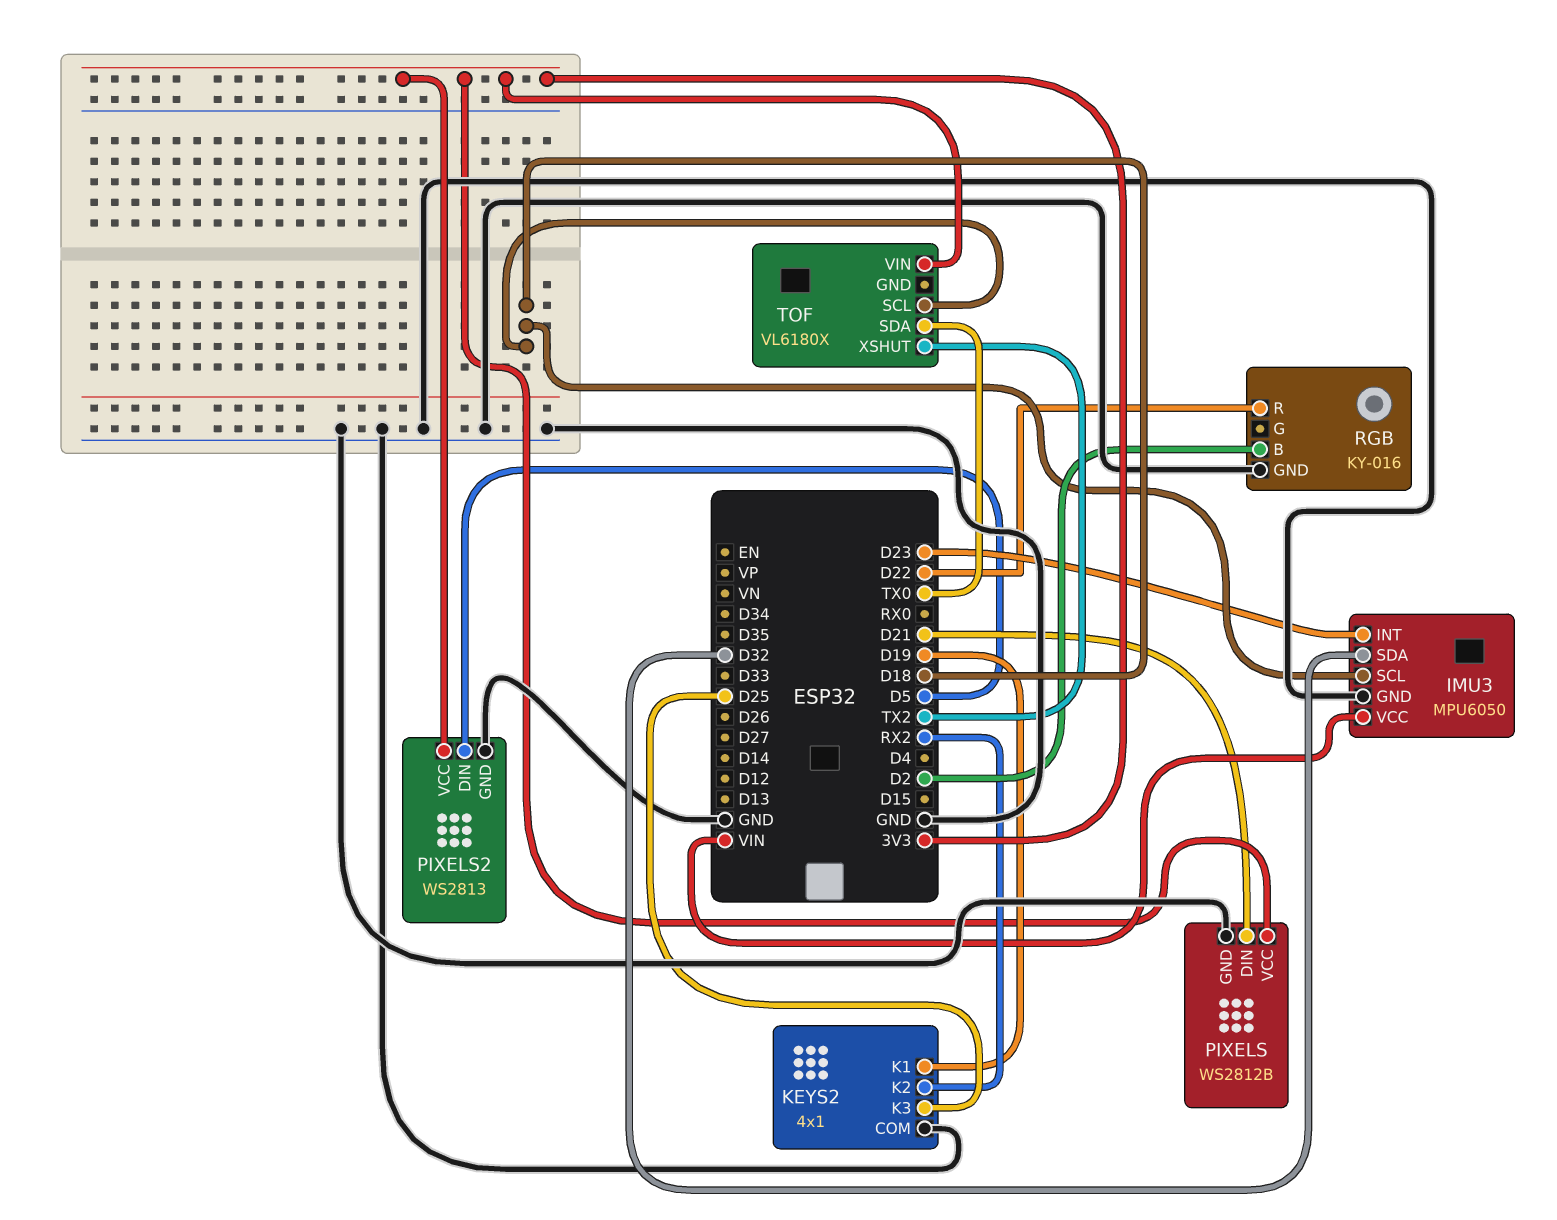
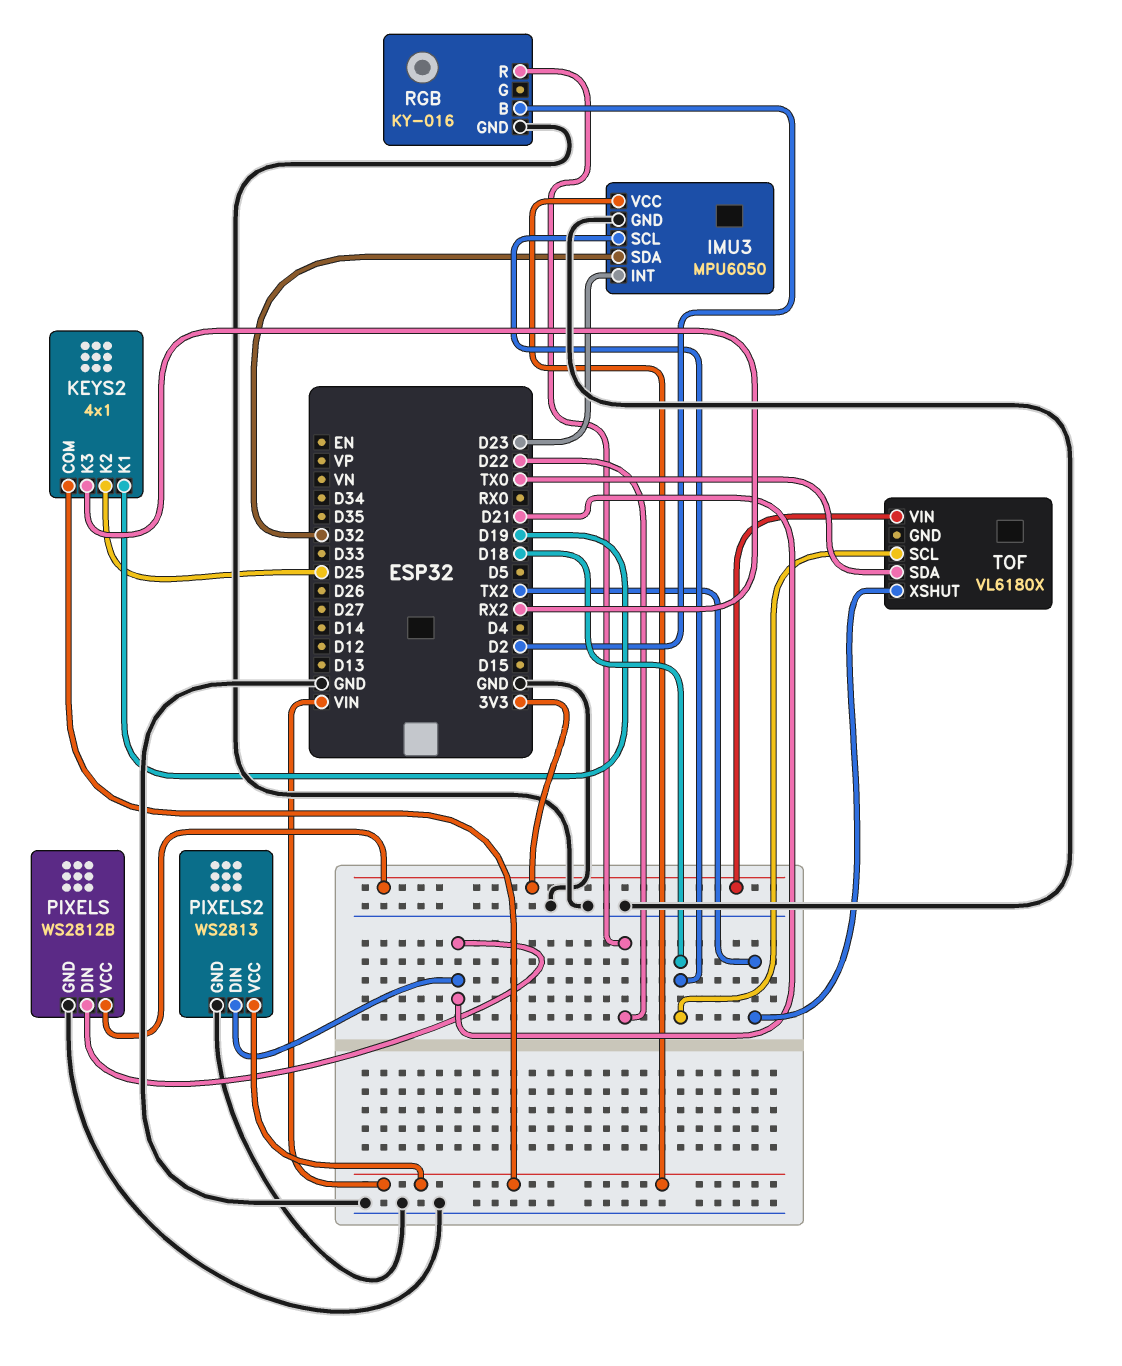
KEYS2 pin COM: GND -> VIN
KEYS2 pin K2: RX2 -> D25
KEYS2 pin K3: D25 -> RX2
PIXELS2 pin DIN: D5 -> D21
PIXELS2 pin VCC: 3V3 -> VIN

